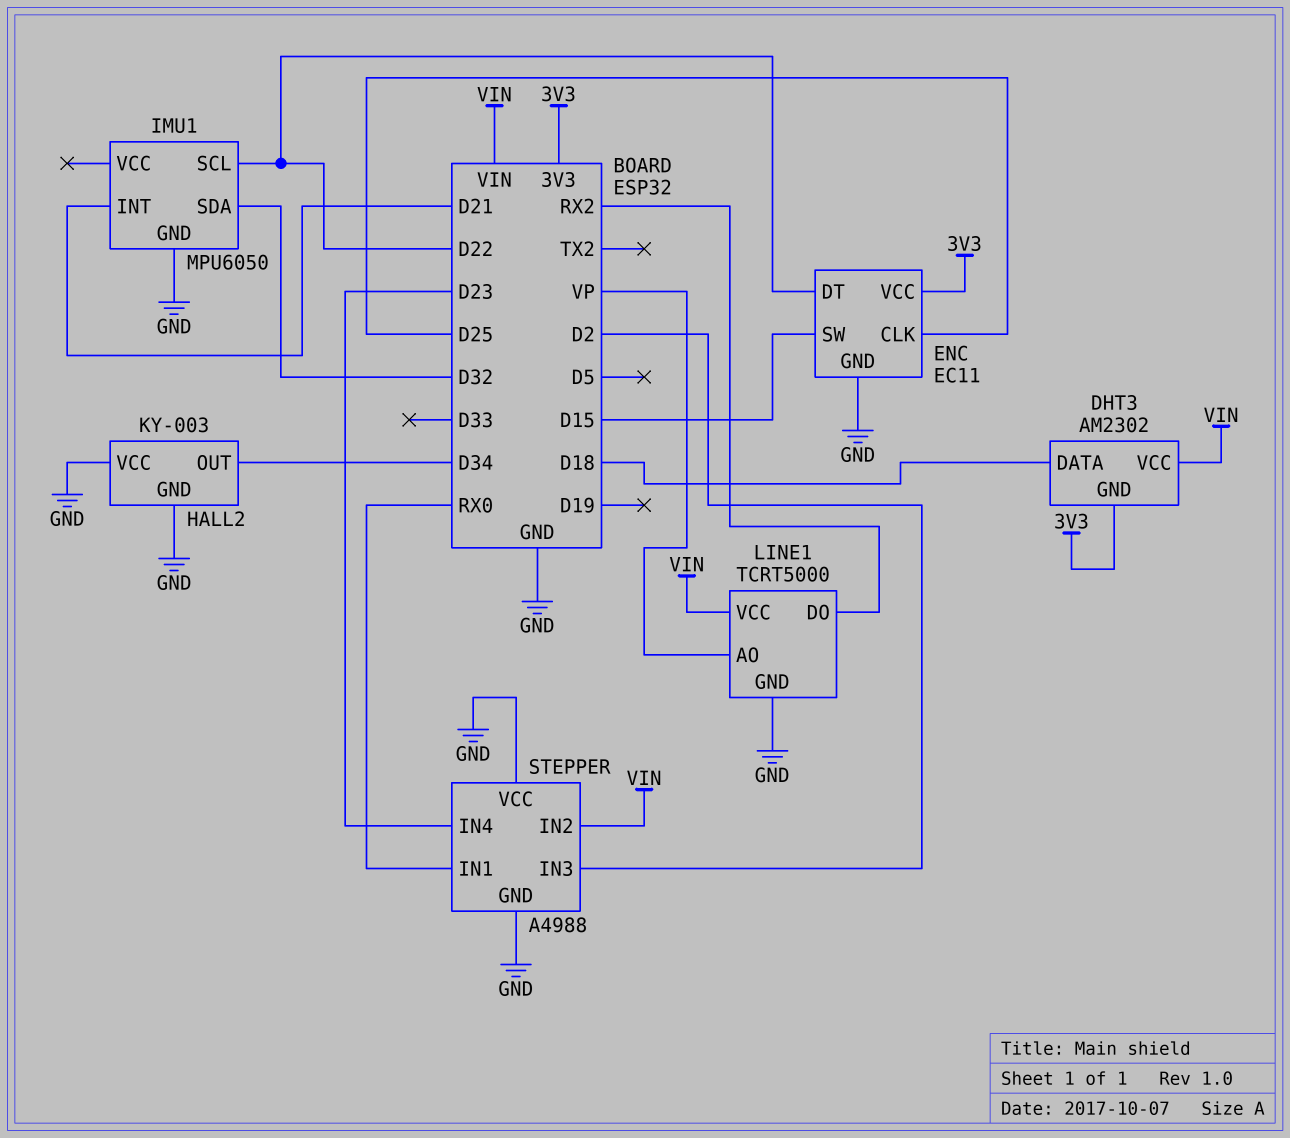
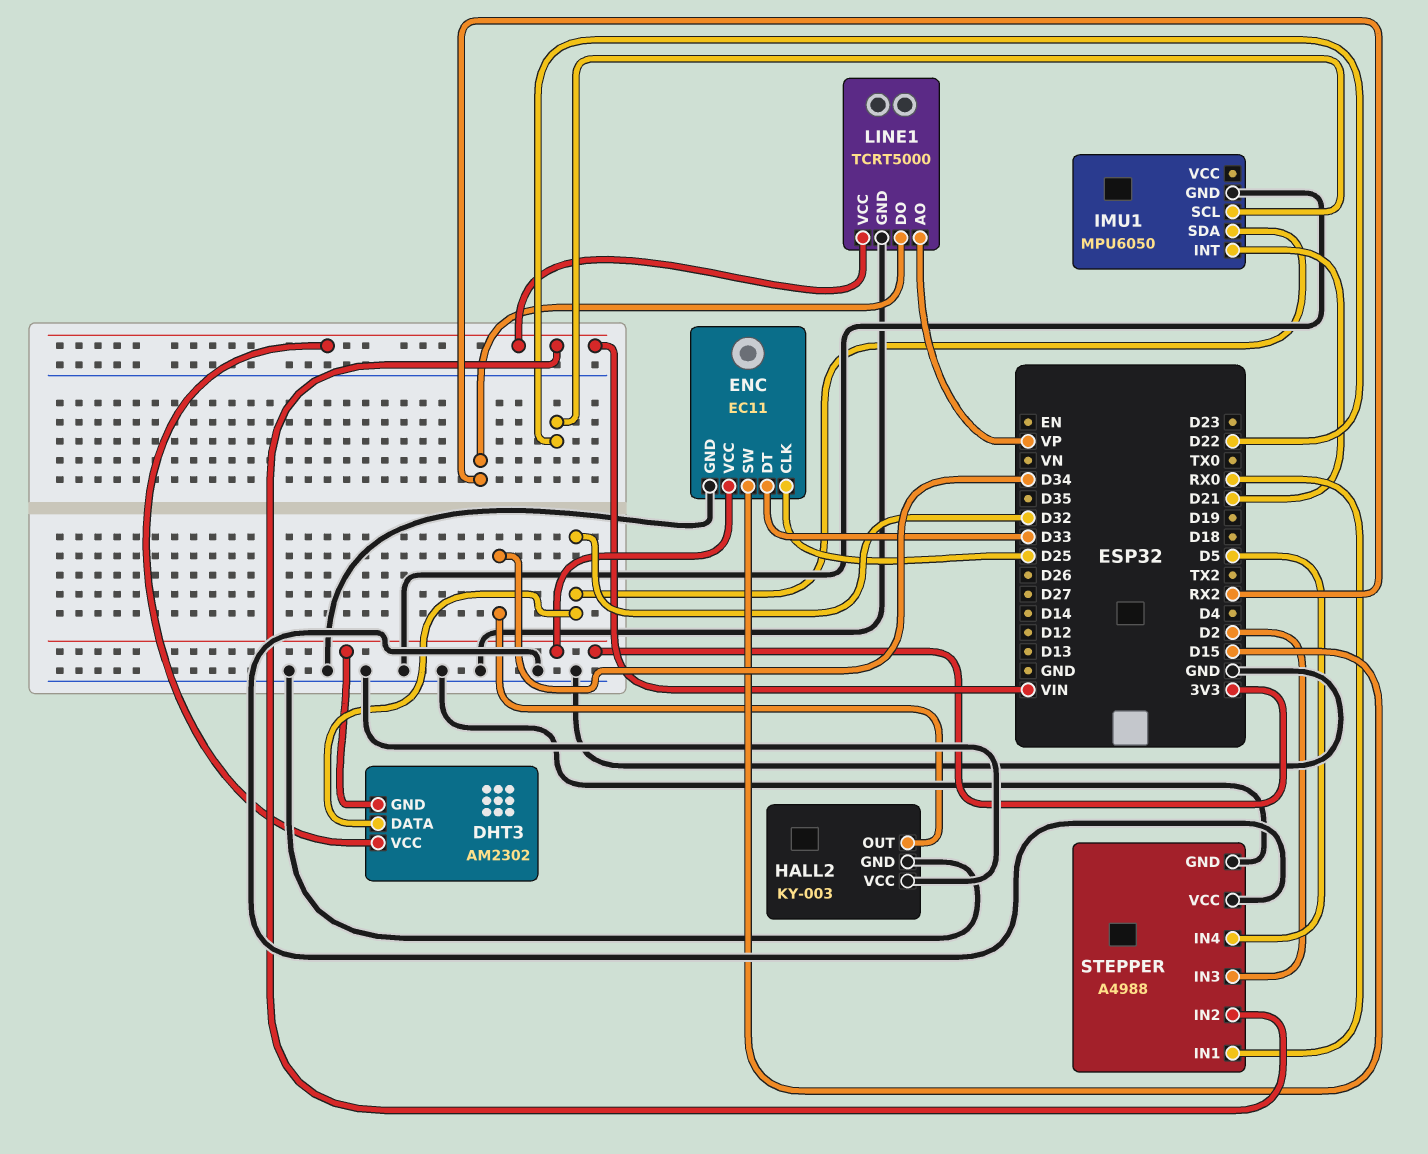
DHT3 pin DATA: D18 -> D32
ENC pin DT: D22 -> D33
STEPPER pin IN4: D23 -> D5

